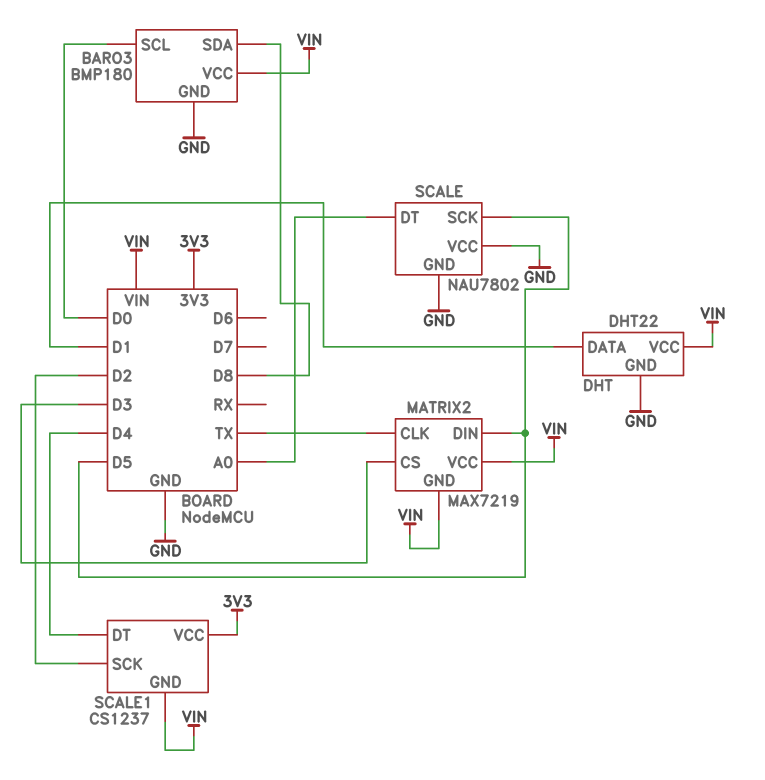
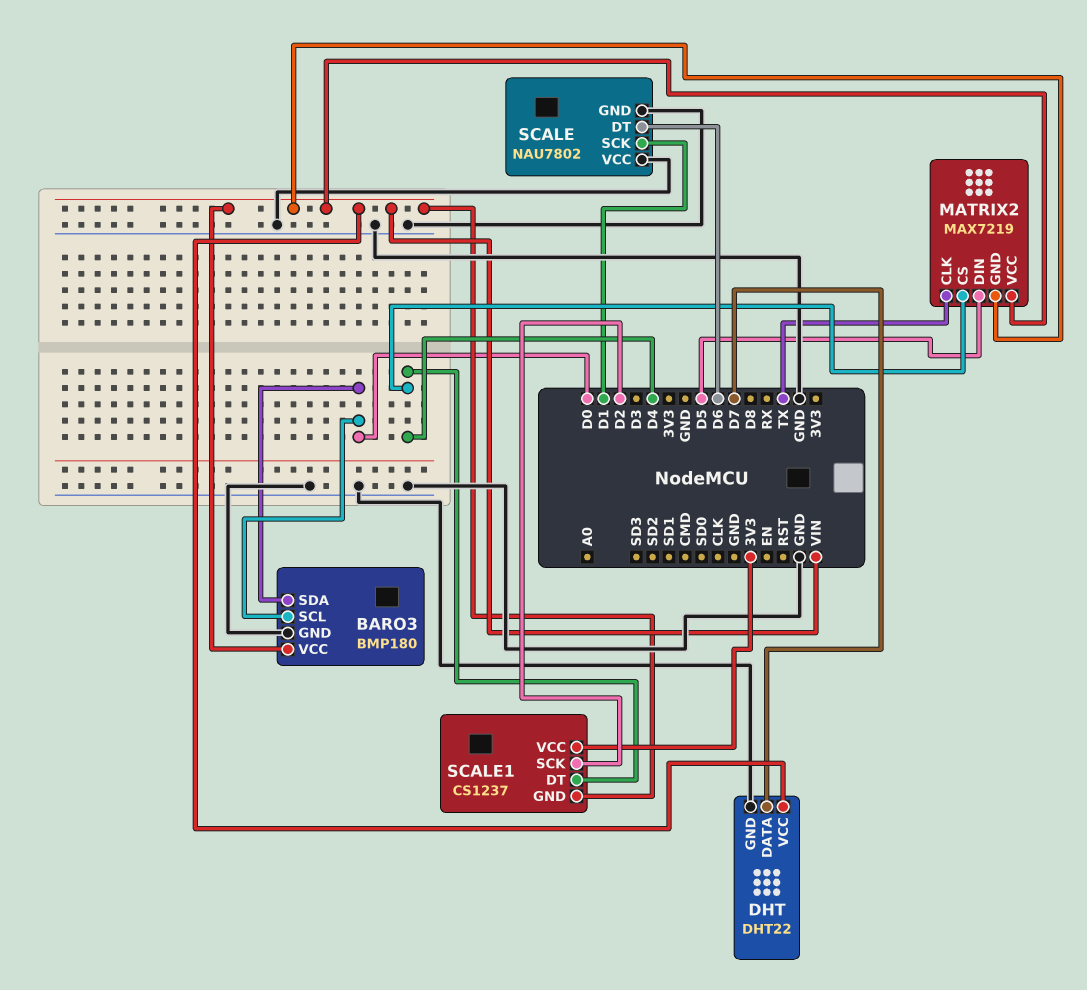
BARO3 pin SDA: D8 -> D0
DHT pin DATA: D1 -> D7
MATRIX2 pin CS: D3 -> D4
SCALE pin DT: A0 -> D6
SCALE pin SCK: D5 -> D1

